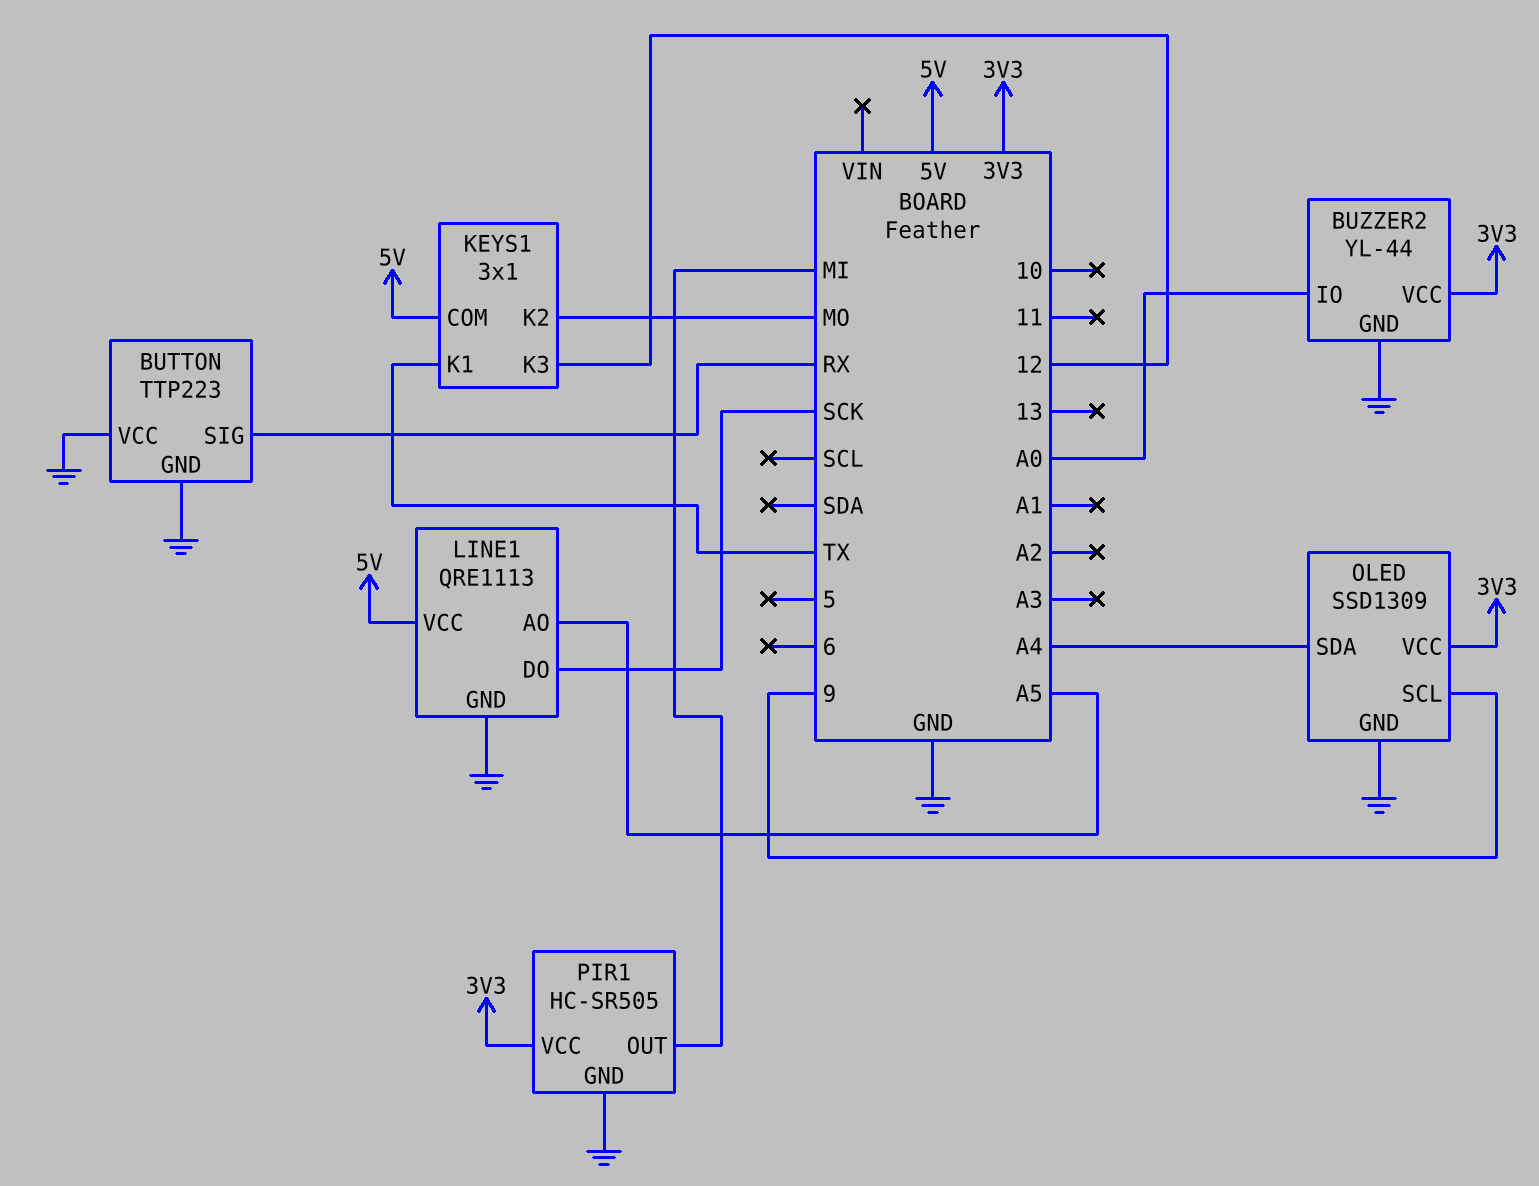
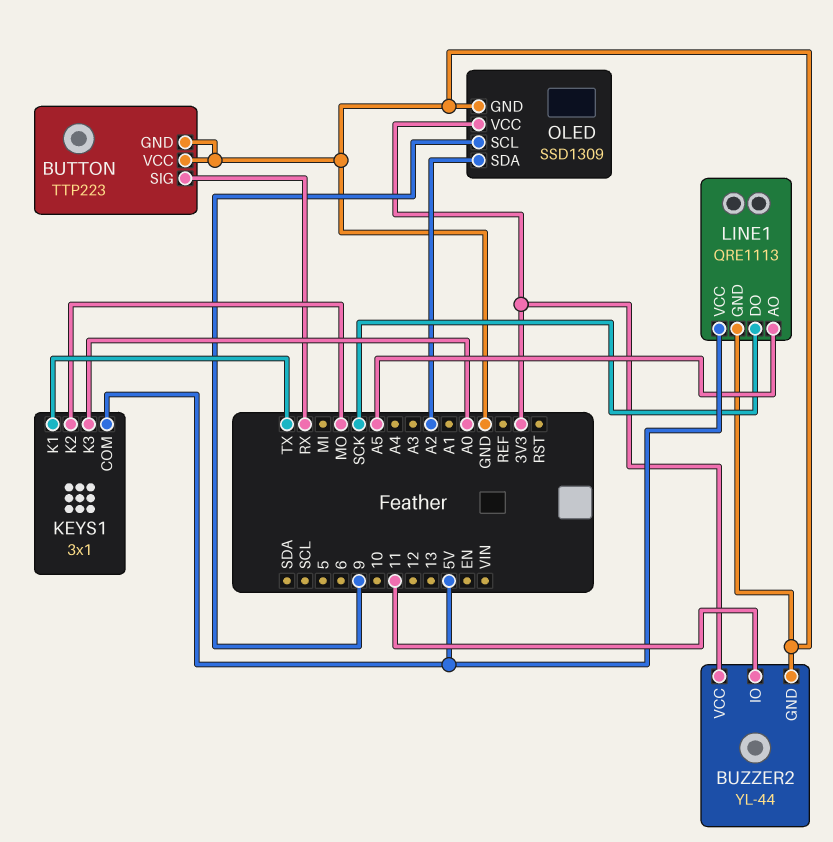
BUZZER2 pin IO: A0 -> 11
KEYS1 pin K3: 12 -> A0
OLED pin SDA: A4 -> A2
PIR1: HC-SR505 -> none
PIR1 pin GND: GND -> none
PIR1 pin OUT: MI -> none
PIR1 pin VCC: 3V3 -> none

